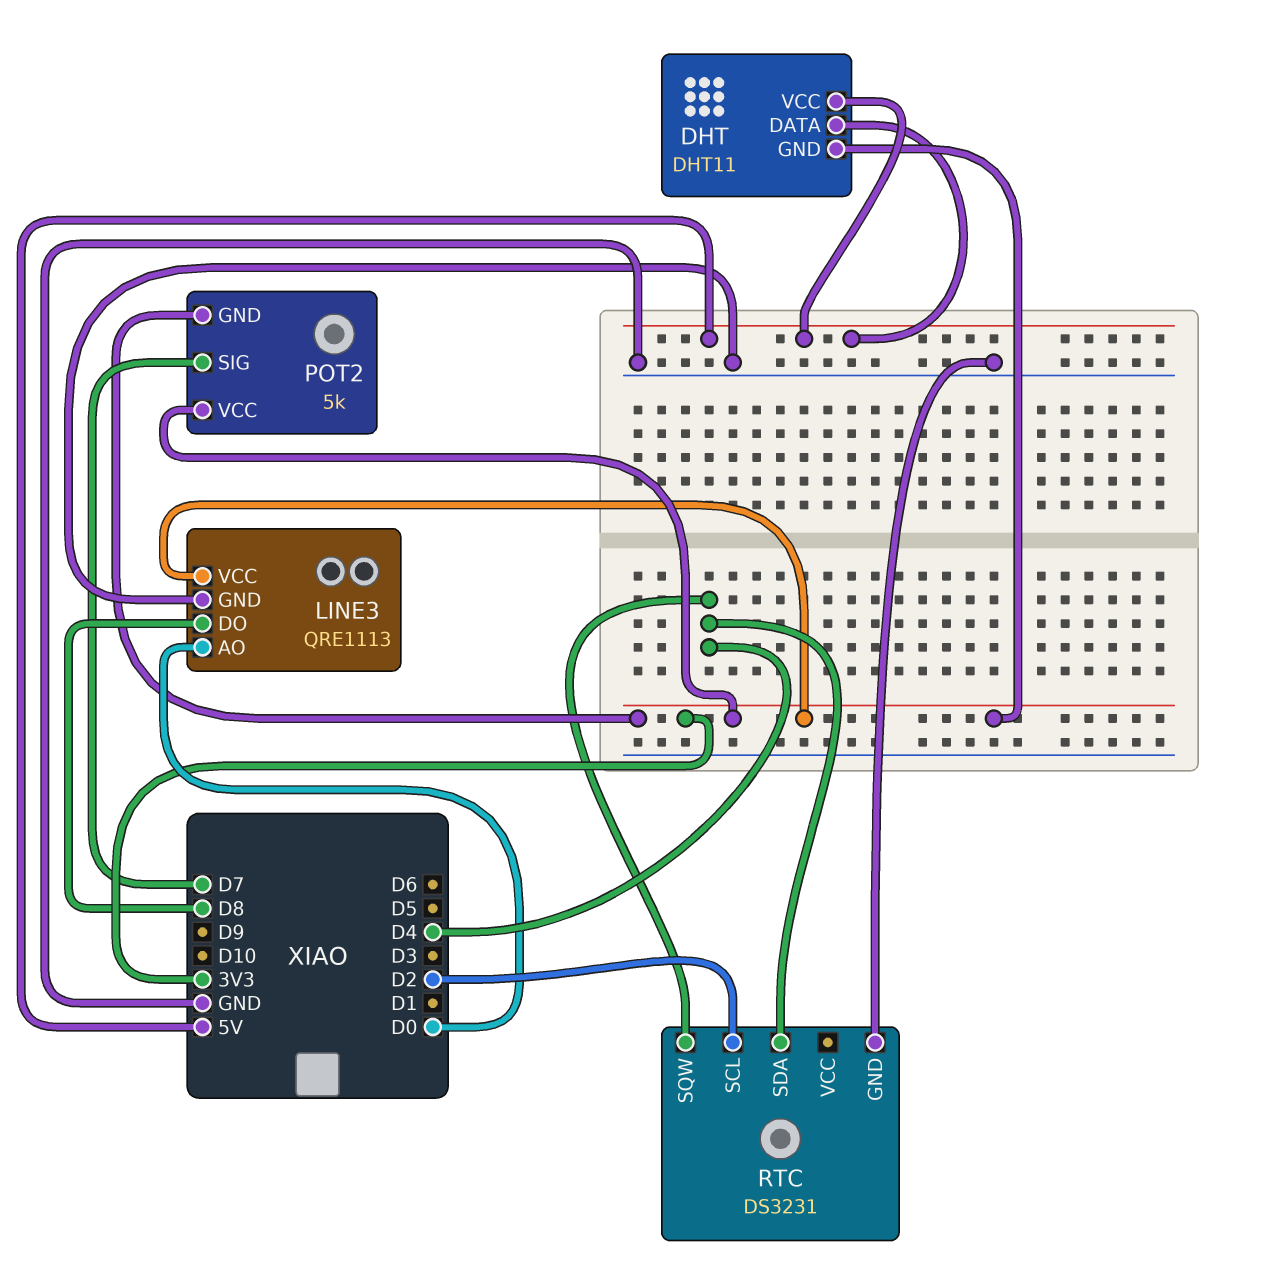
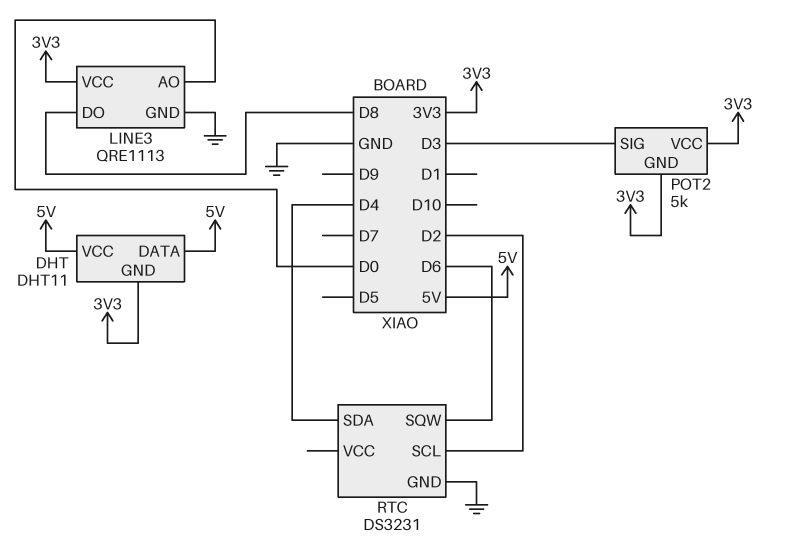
POT2 pin SIG: D7 -> D3
RTC pin SQW: D4 -> D6

